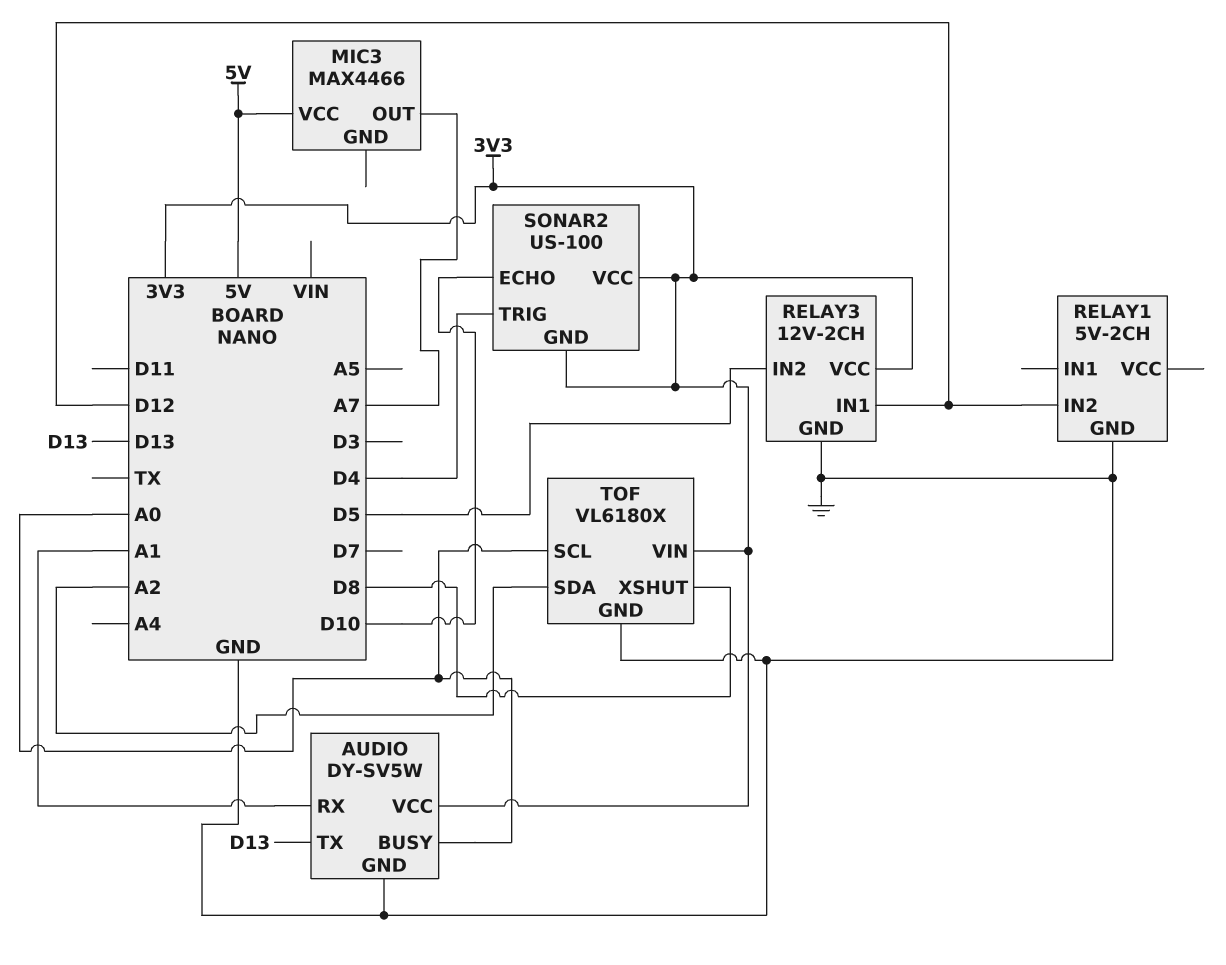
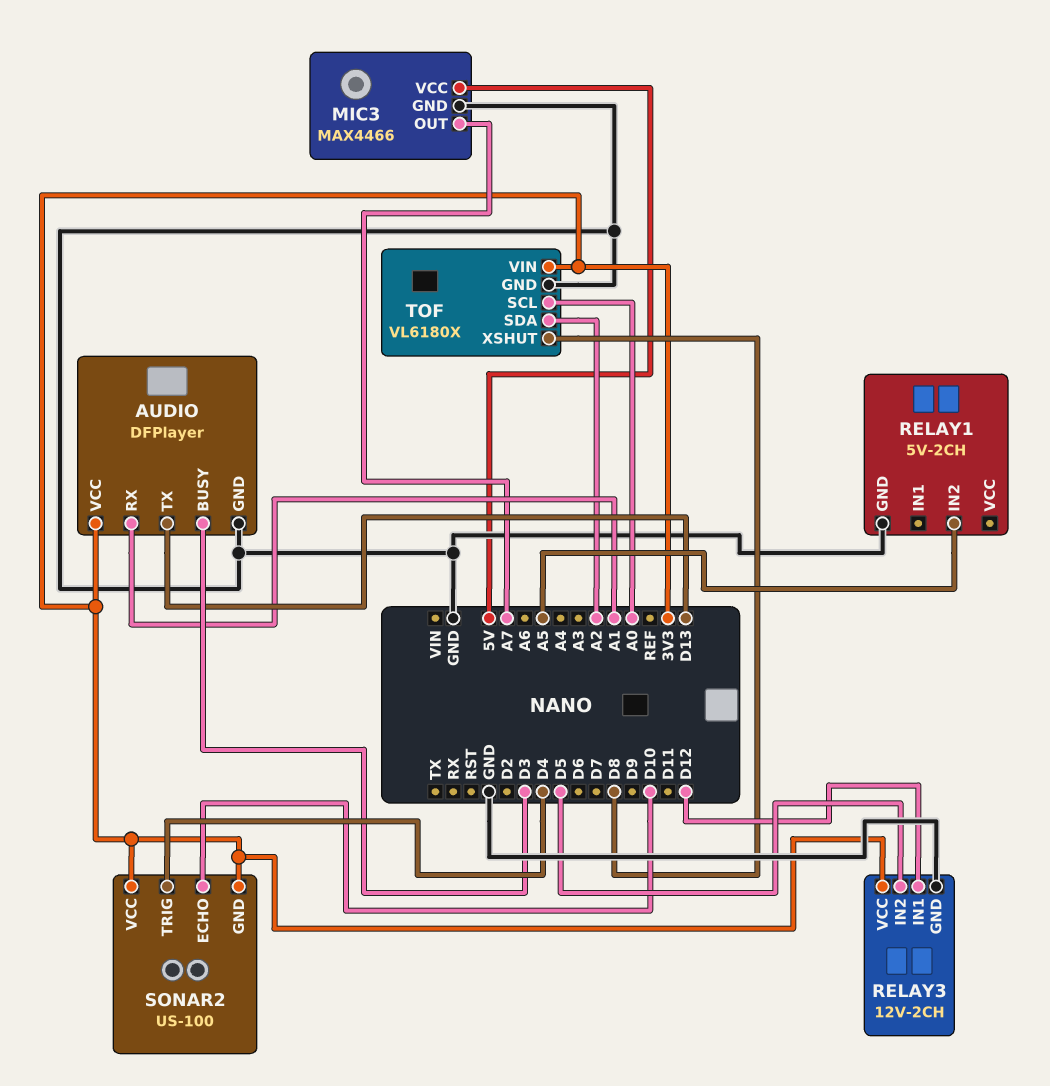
AUDIO: DY-SV5W -> DFPlayer
AUDIO pin BUSY: A0 -> D3
MIC3 pin GND: none -> GND
RELAY1 pin IN2: D12 -> A5

